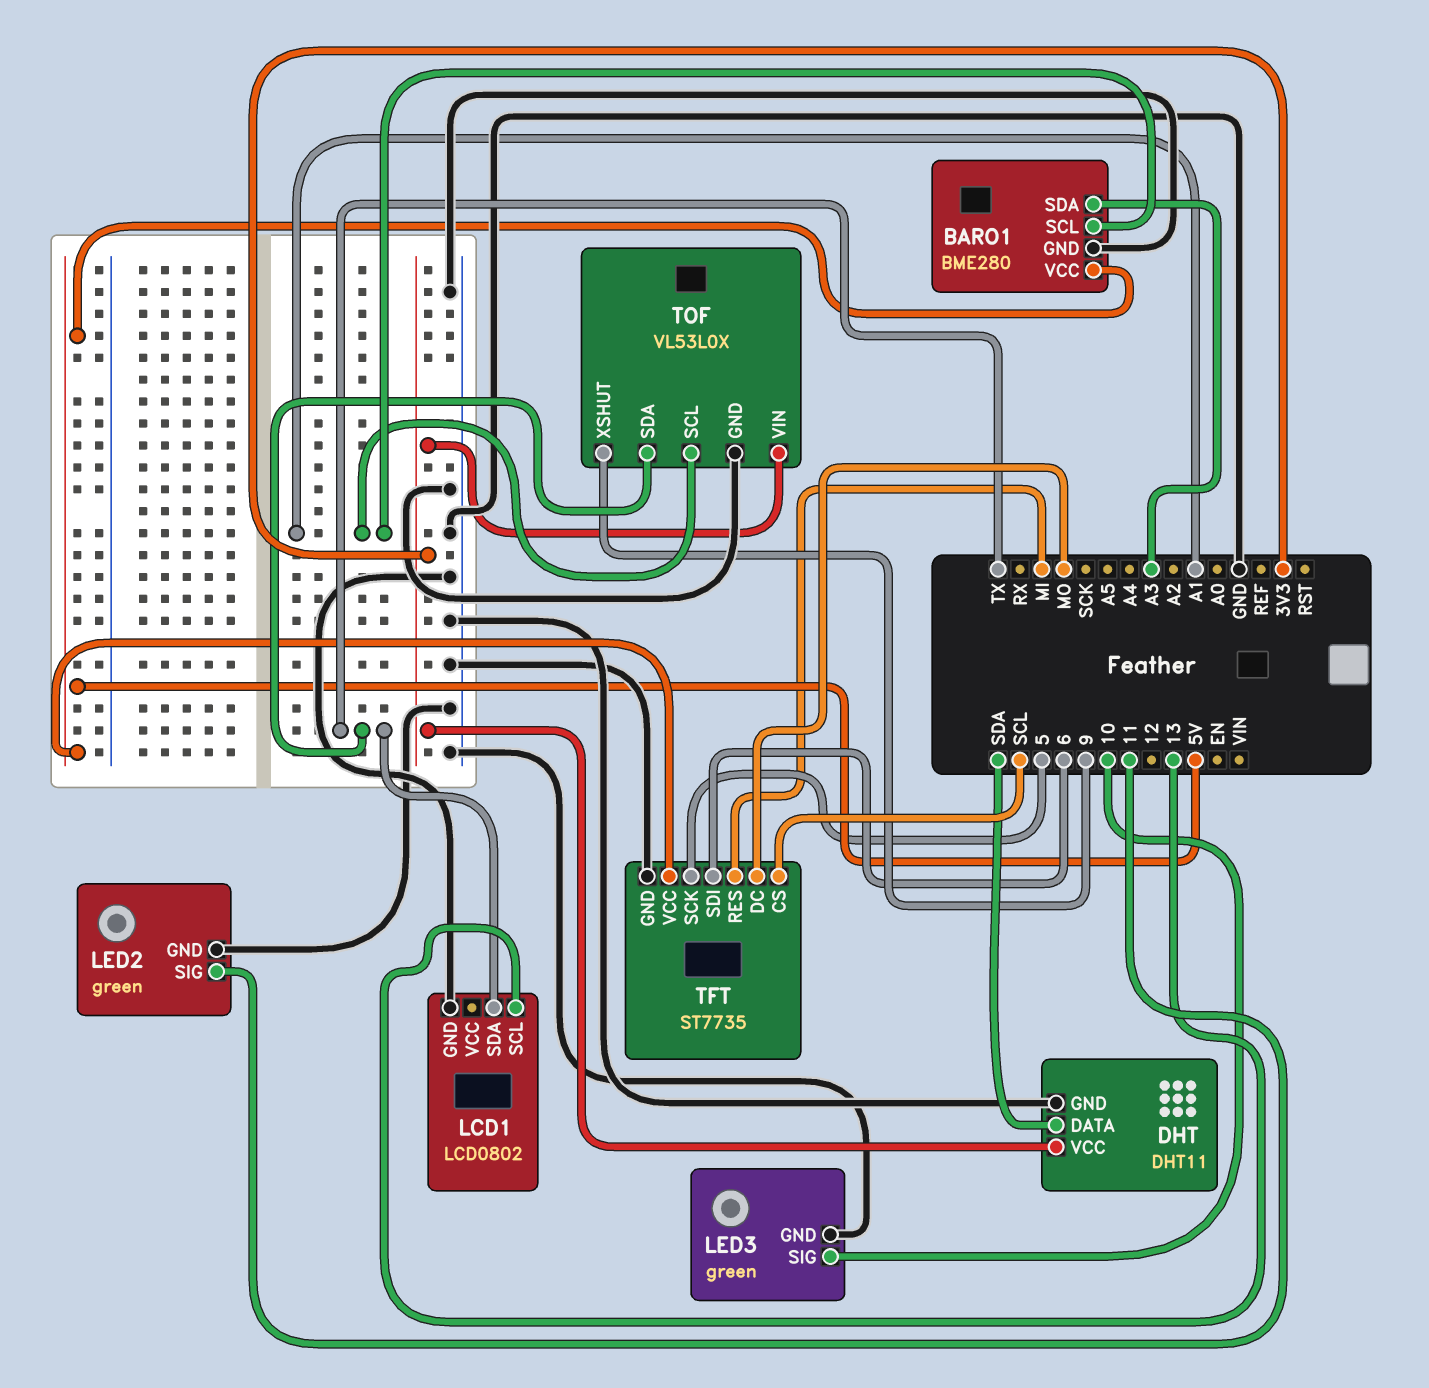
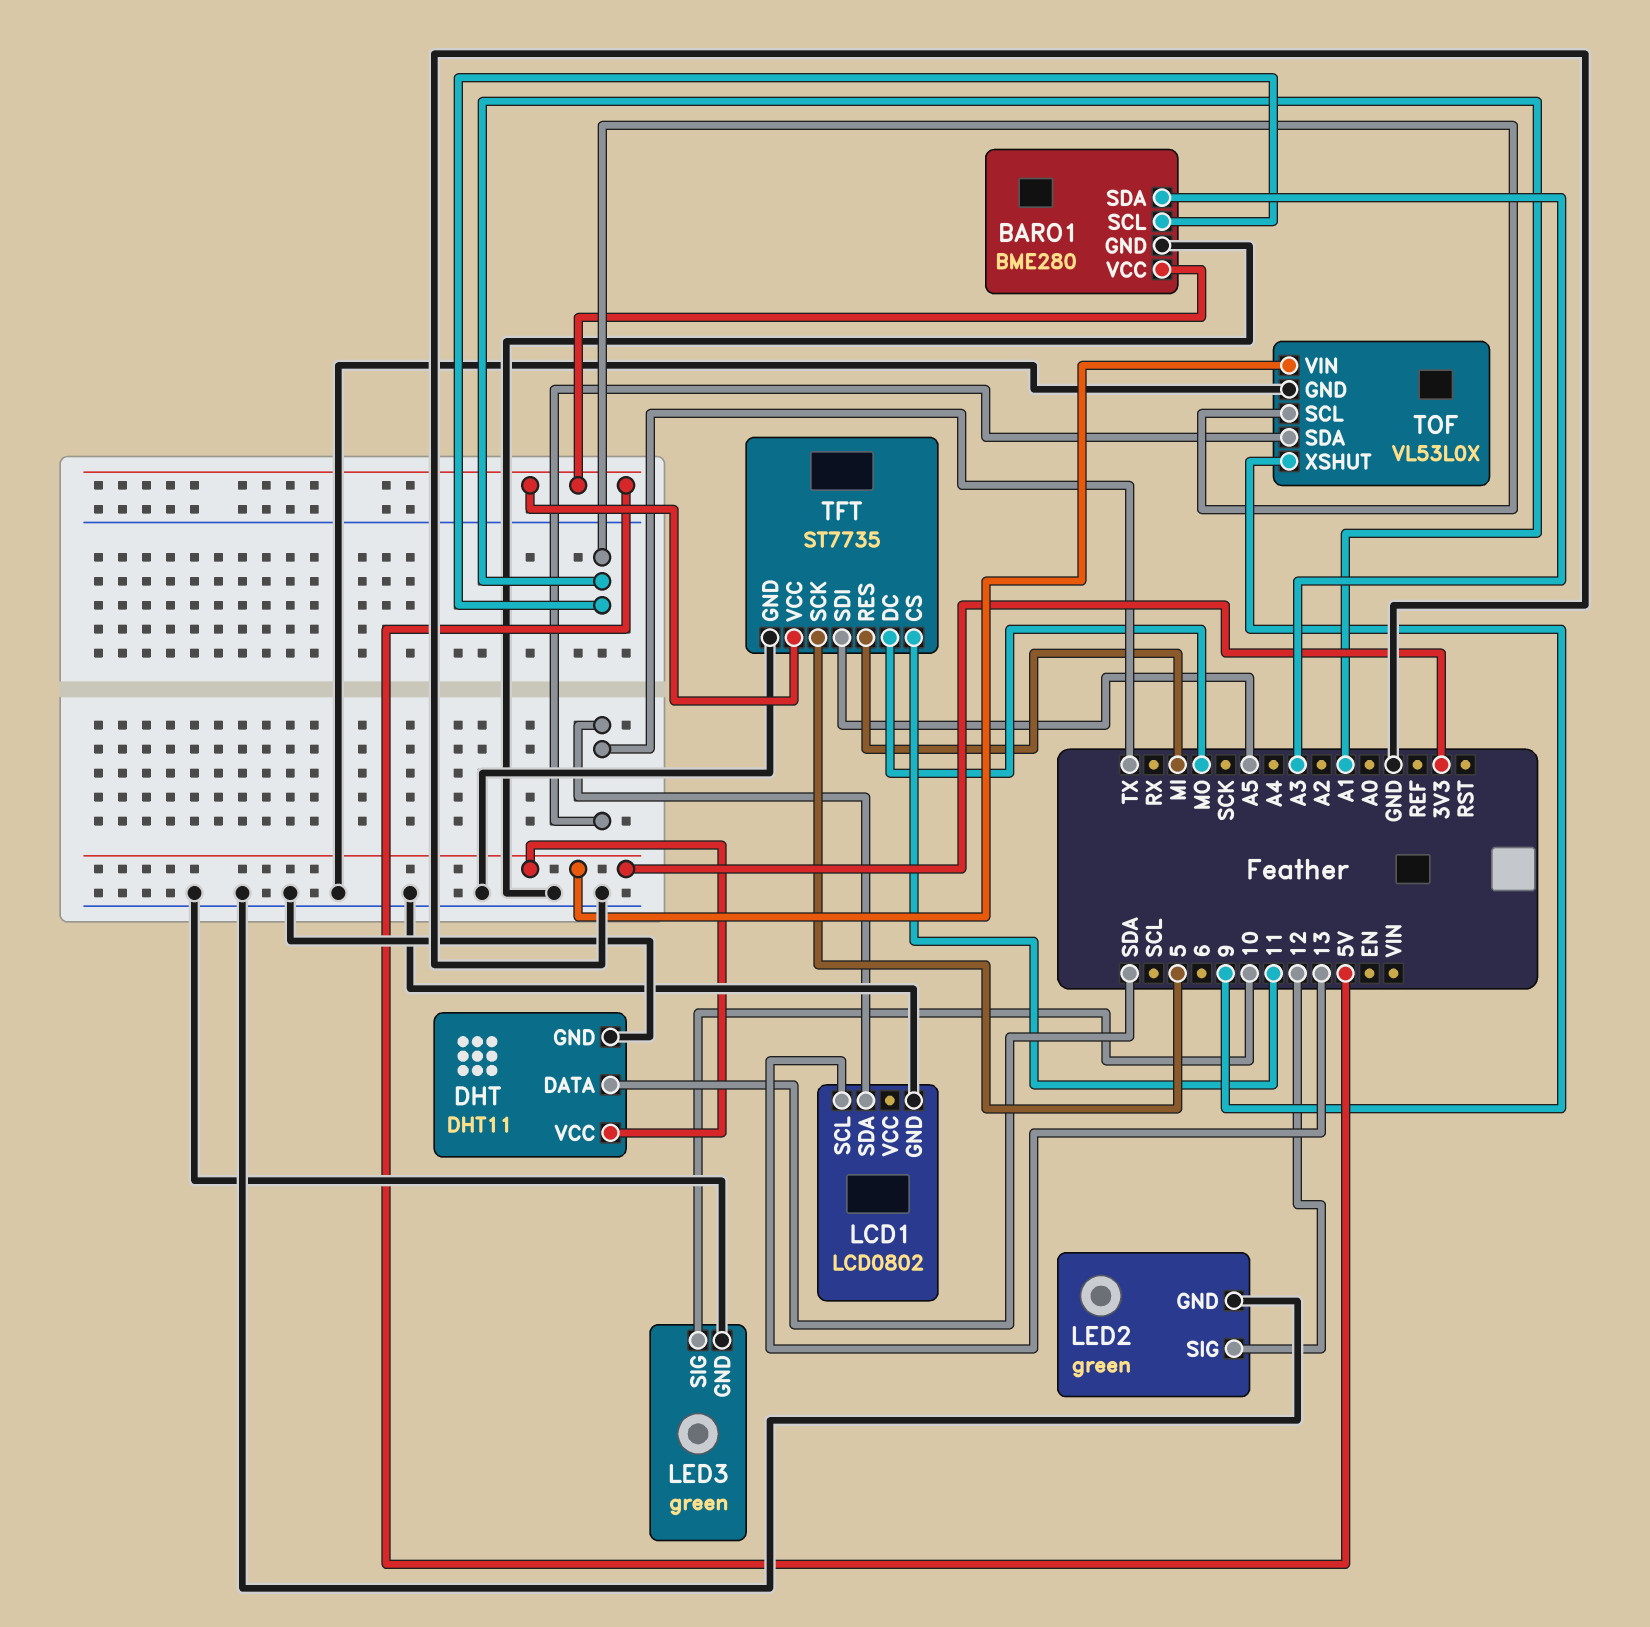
LED2 pin SIG: 11 -> 12
TFT pin CS: SCL -> 11
TFT pin SDI: 6 -> A5

